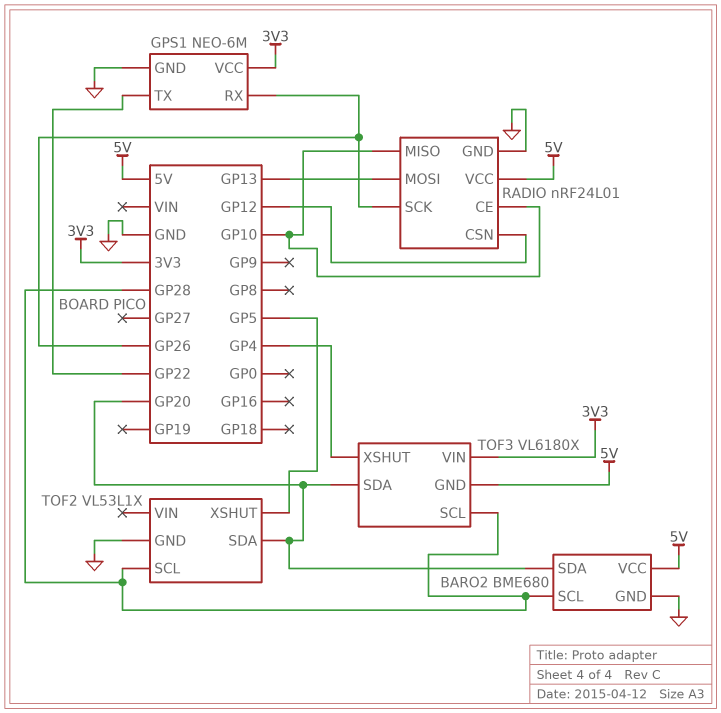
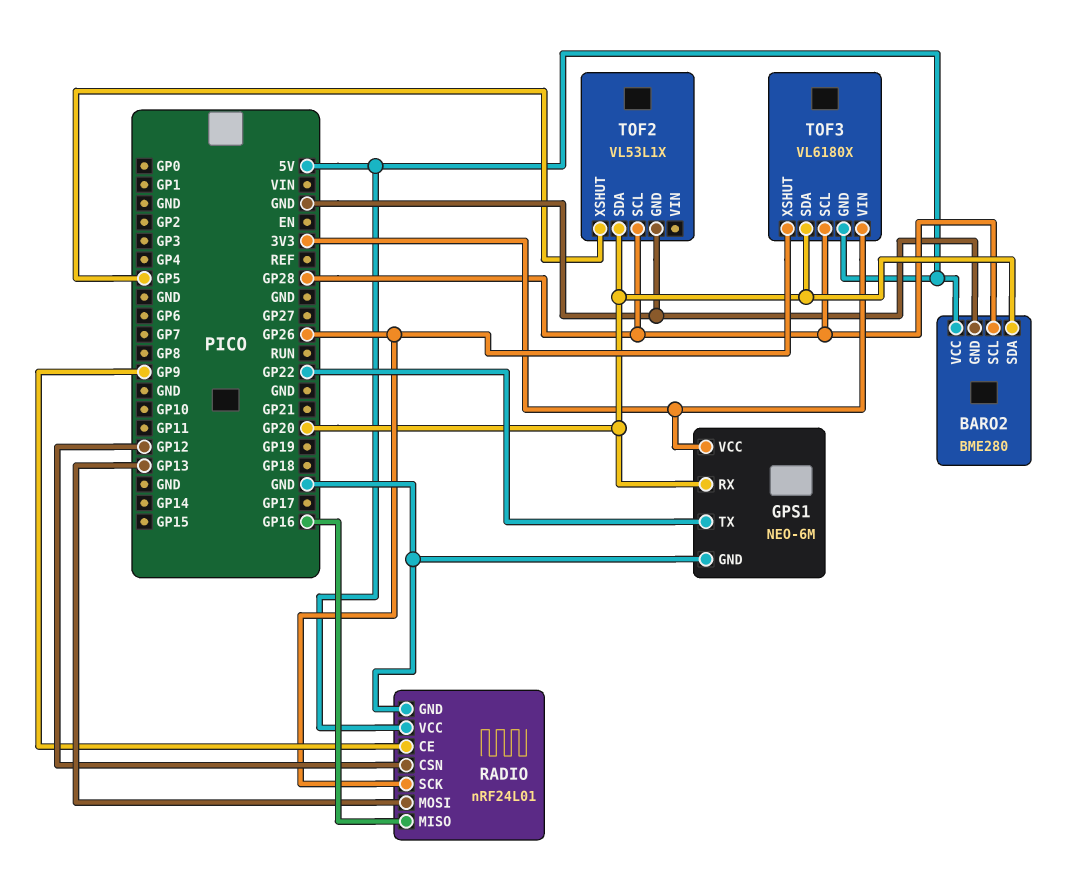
BARO2: BME680 -> BME280
GPS1 pin RX: GP26 -> GP20
RADIO pin CE: GP10 -> GP9
RADIO pin MISO: GP10 -> GP16
TOF3 pin XSHUT: GP4 -> GP26

